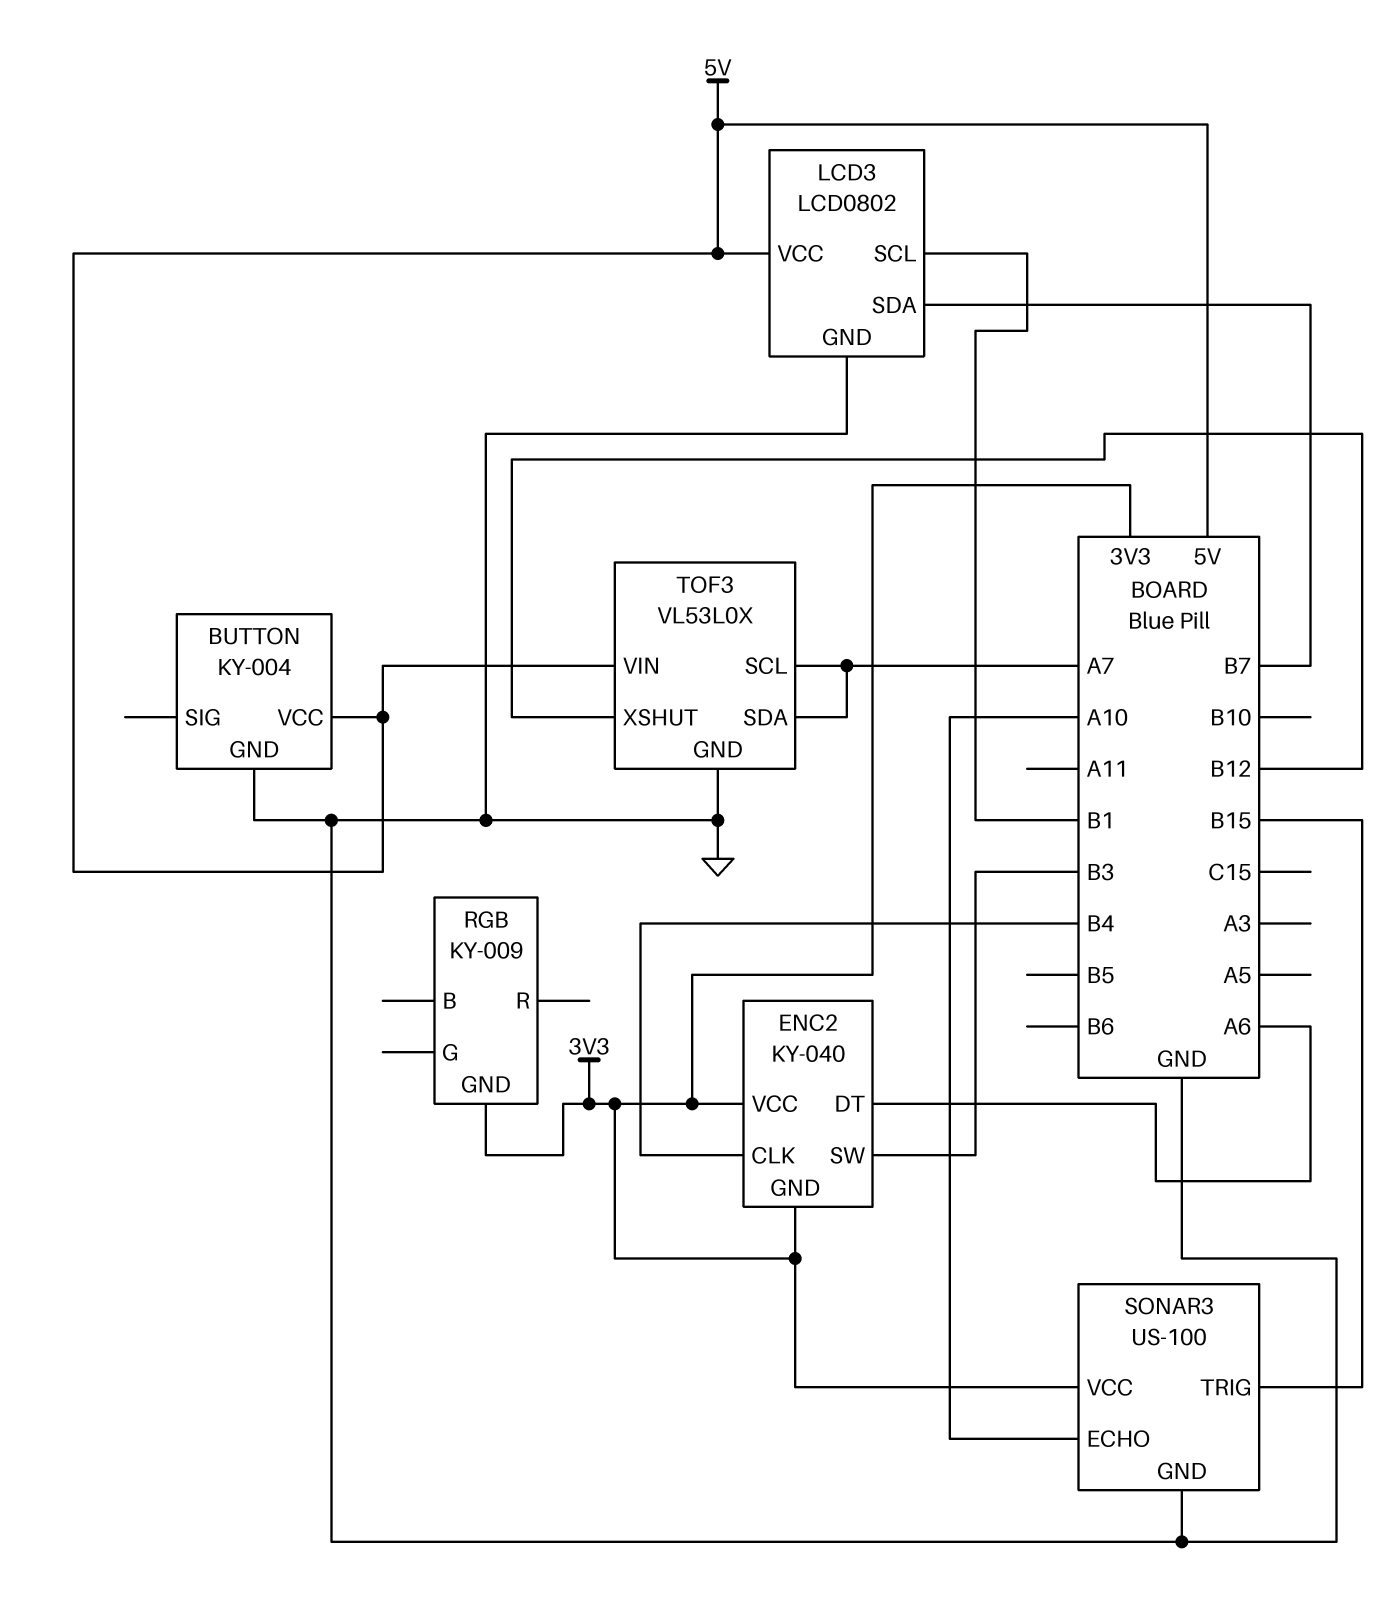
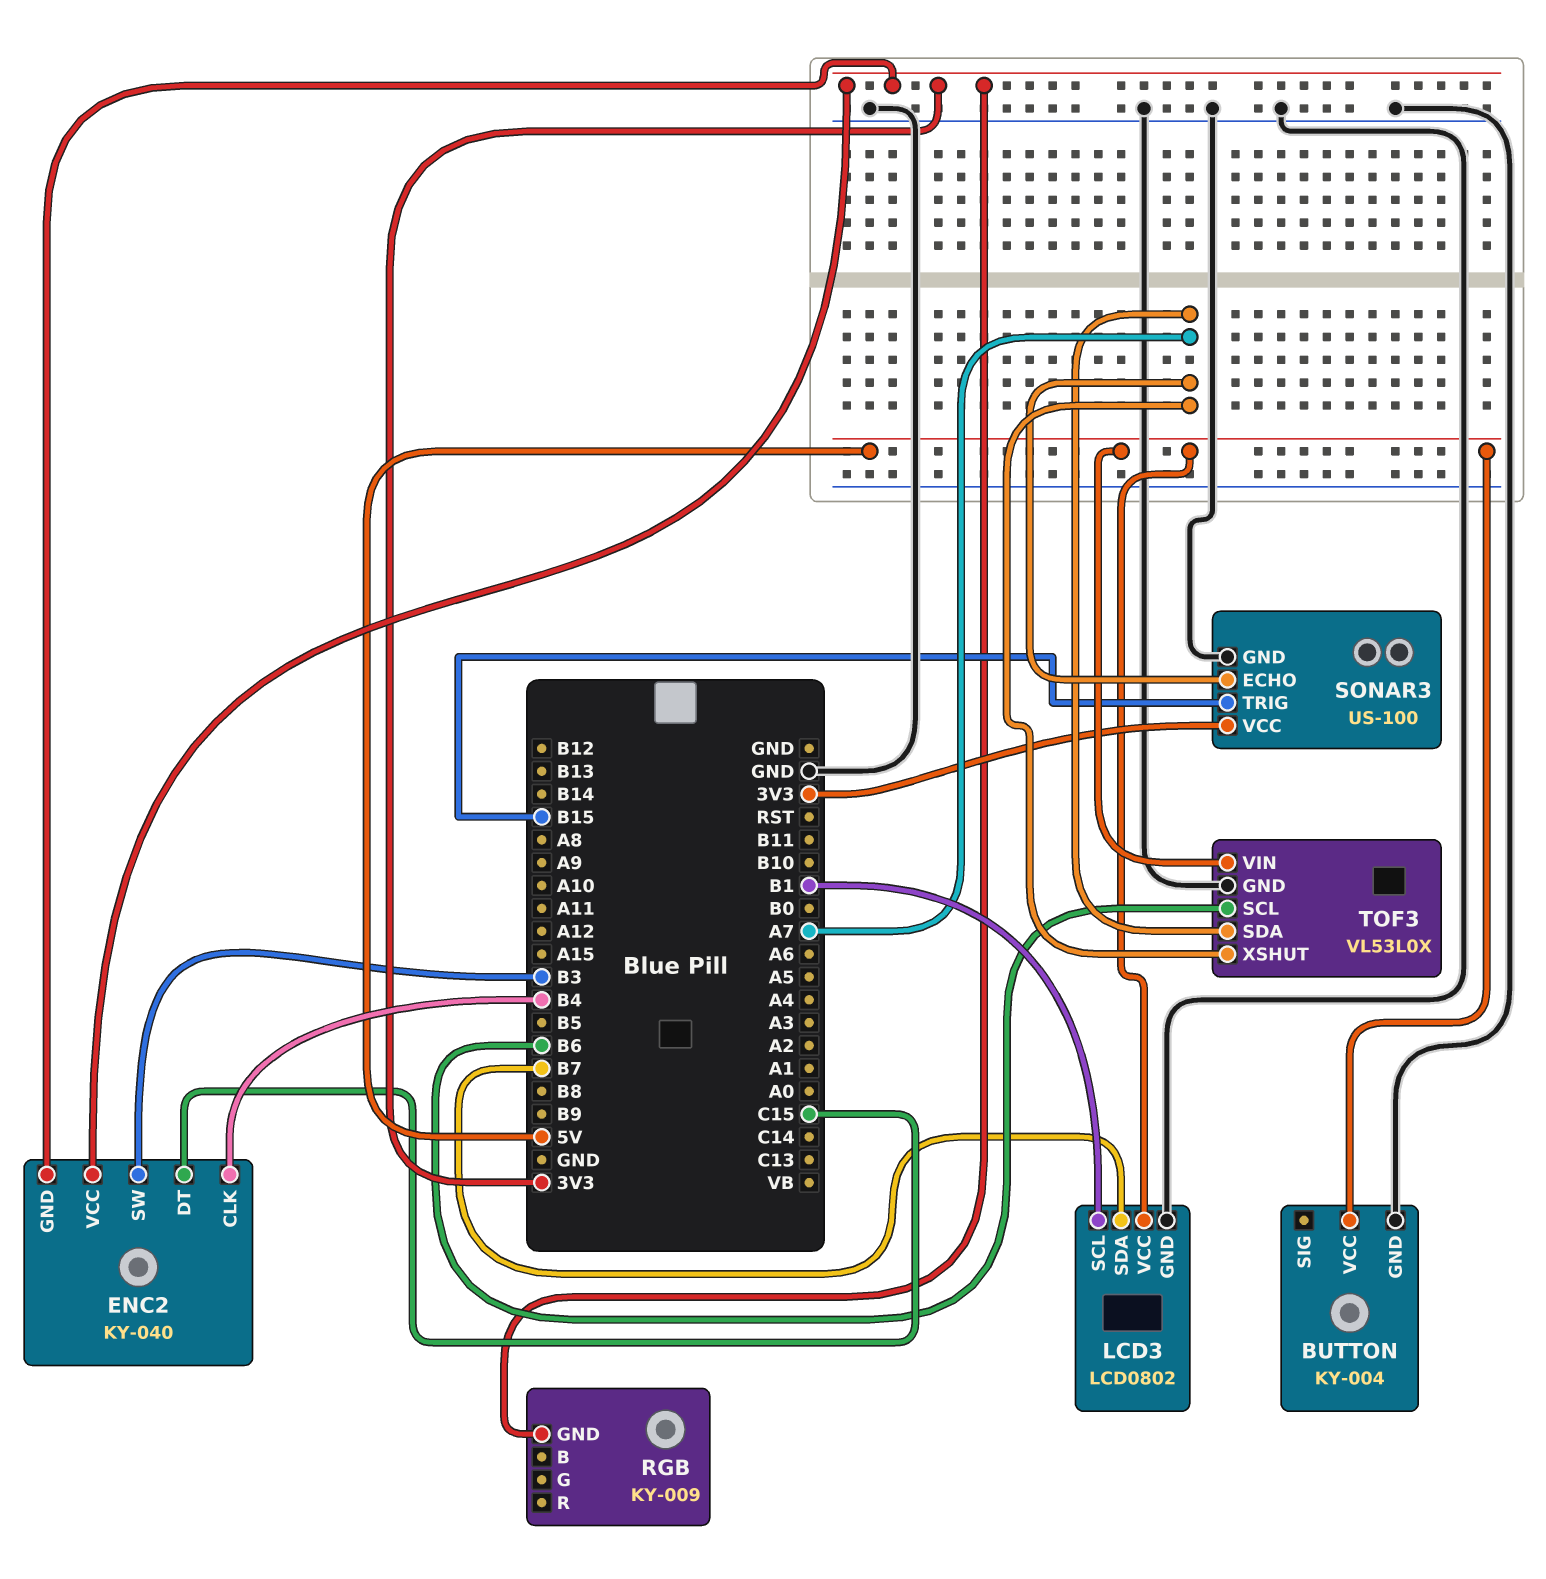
ENC2 pin DT: A6 -> C15
SONAR3 pin ECHO: A10 -> A7
TOF3 pin SCL: A7 -> B6
TOF3 pin XSHUT: B12 -> A7

